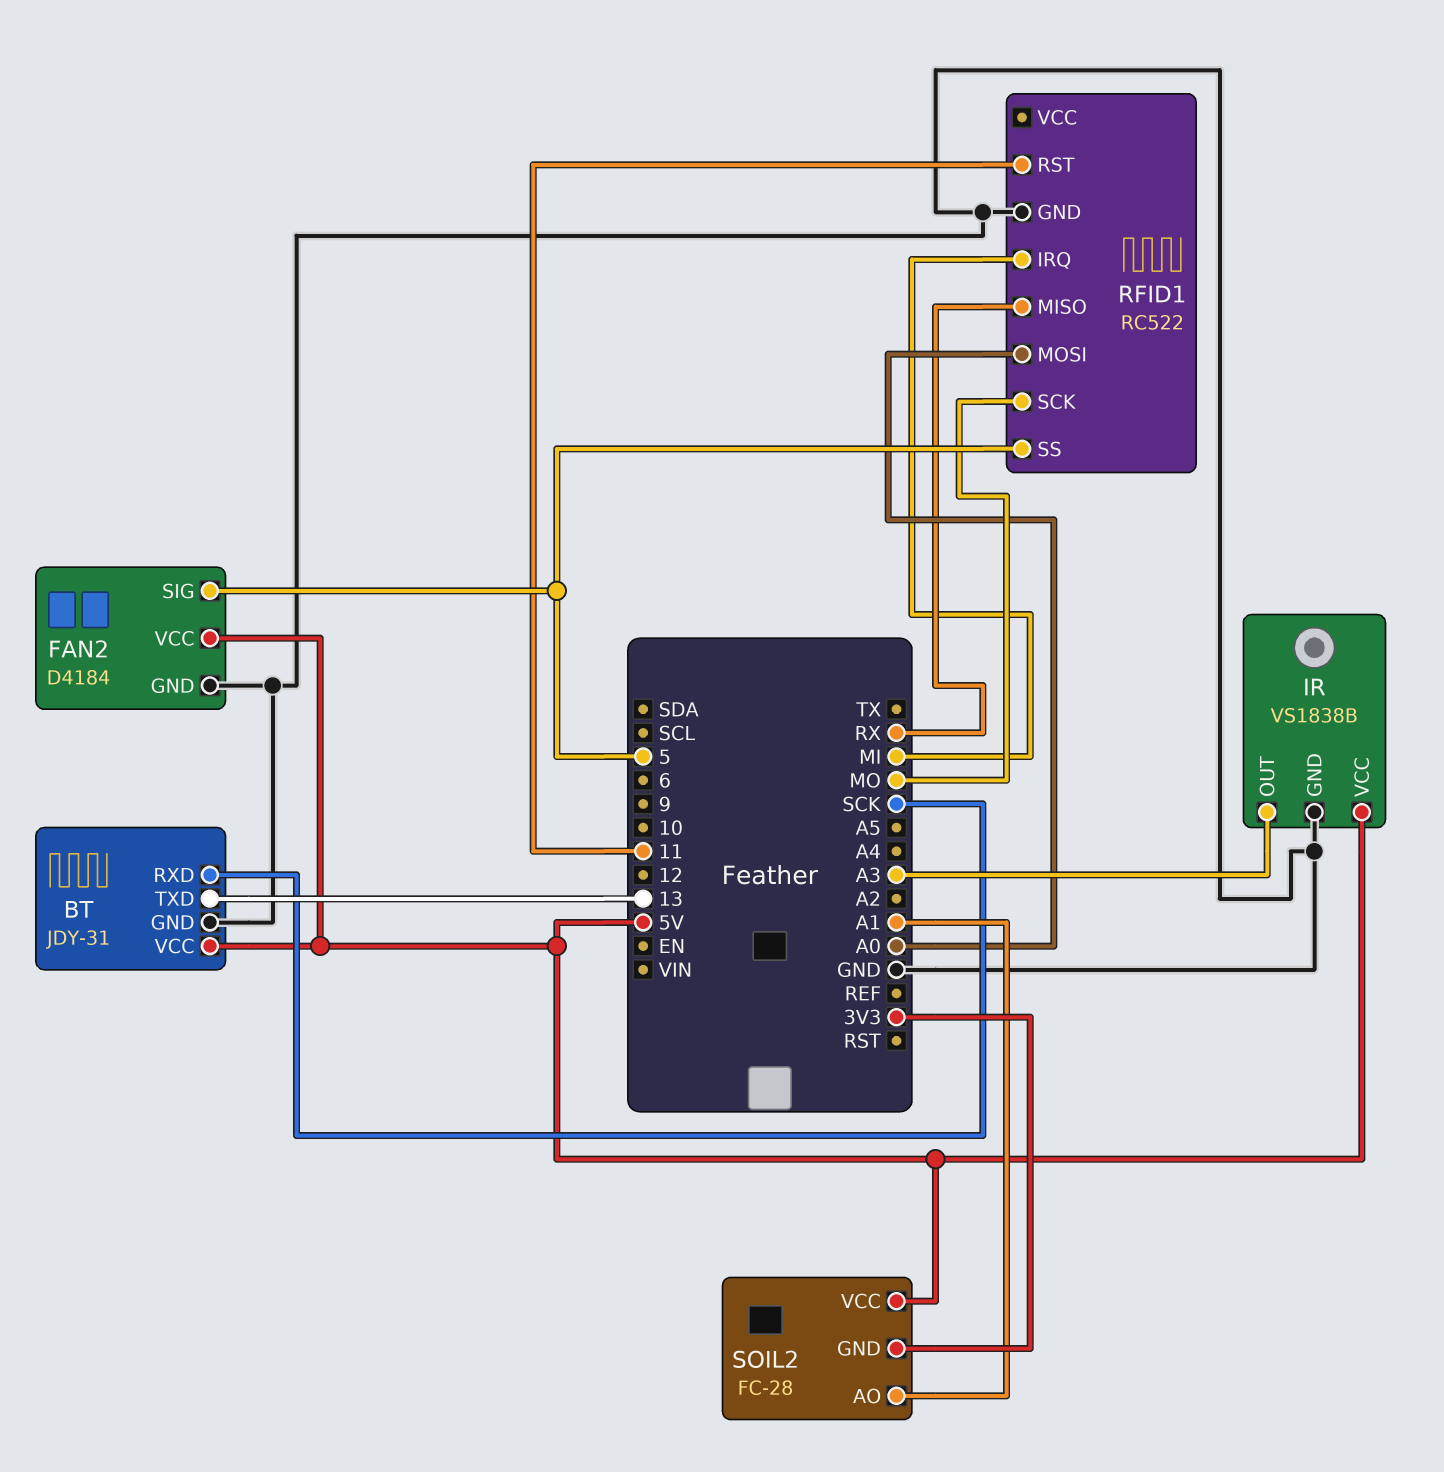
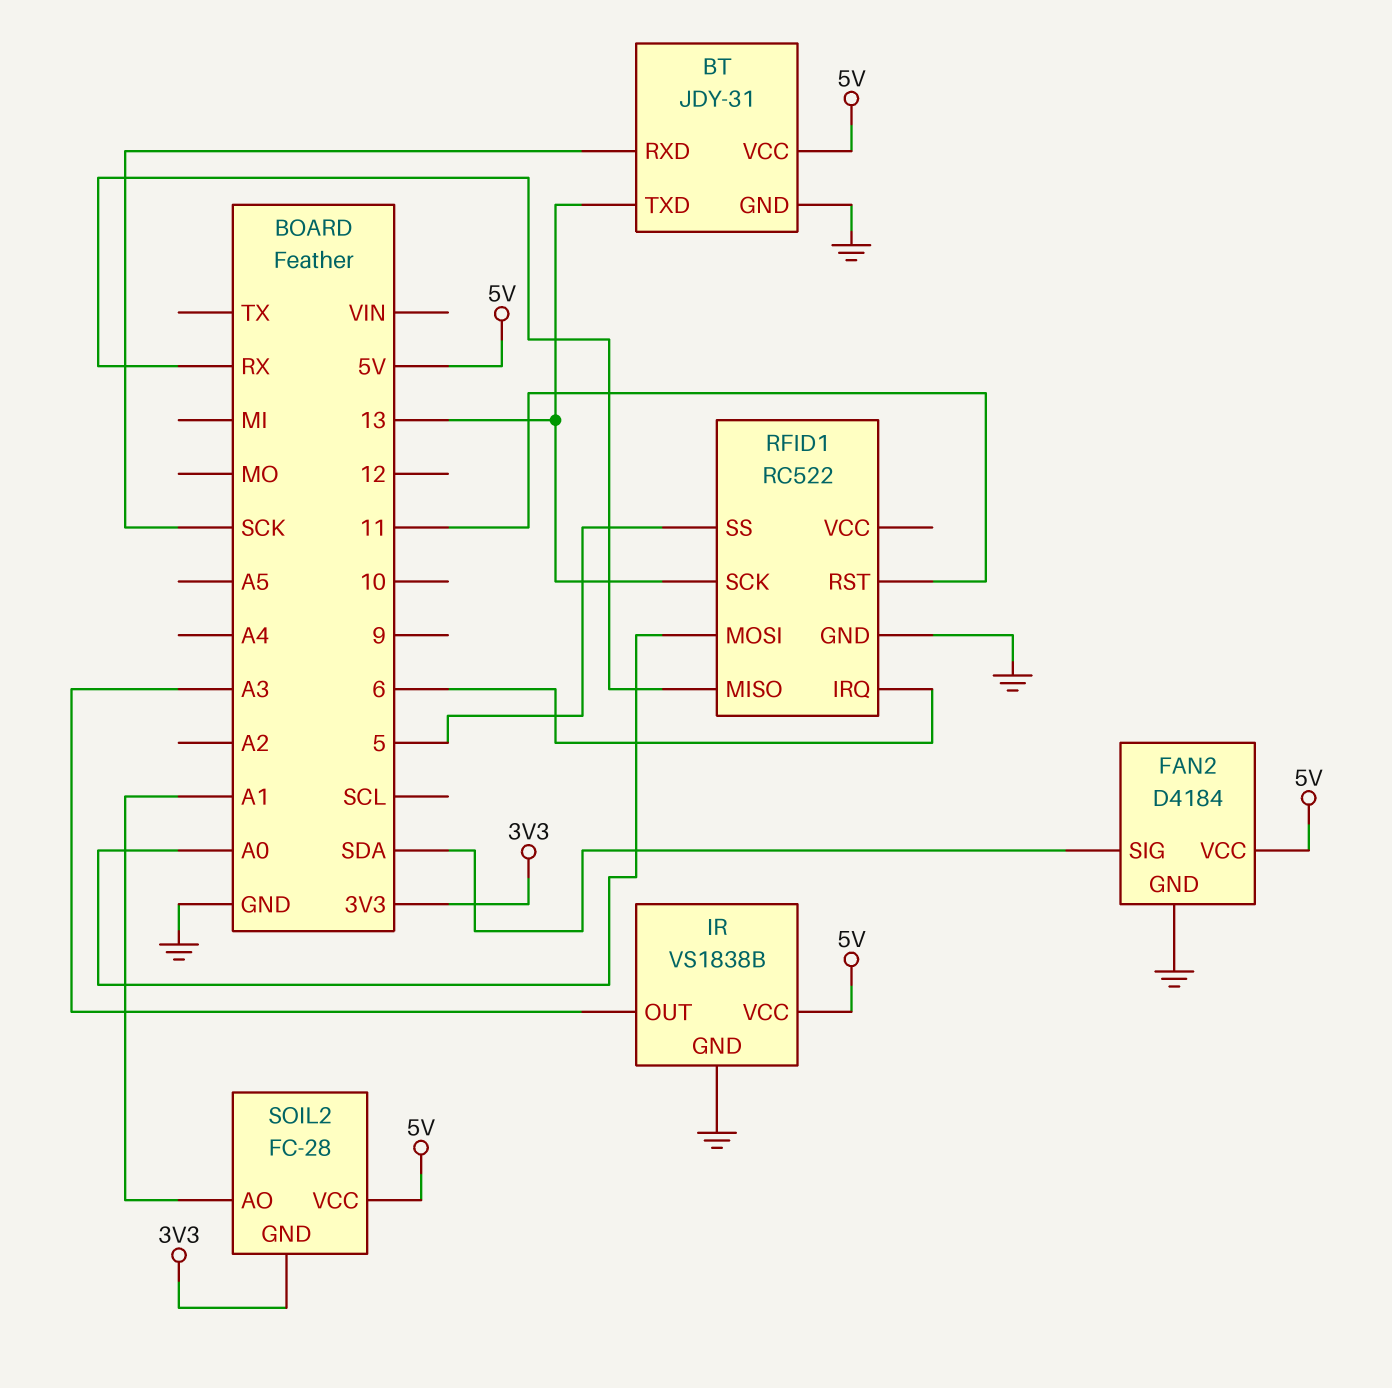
FAN2 pin SIG: 5 -> SDA
RFID1 pin IRQ: MI -> 6
RFID1 pin SCK: MO -> 13

